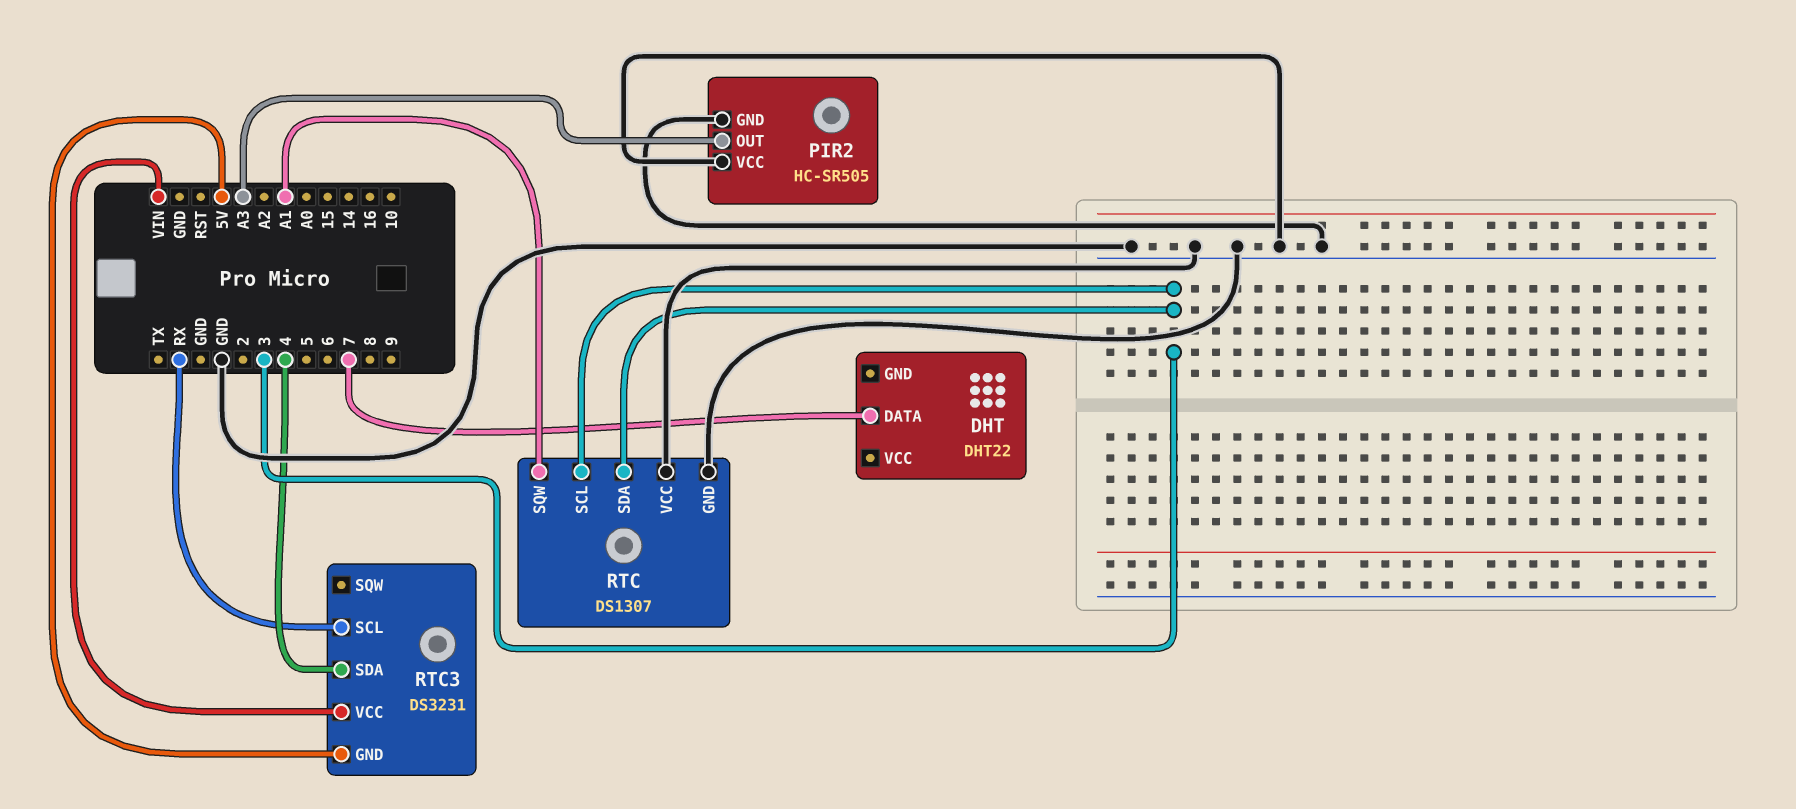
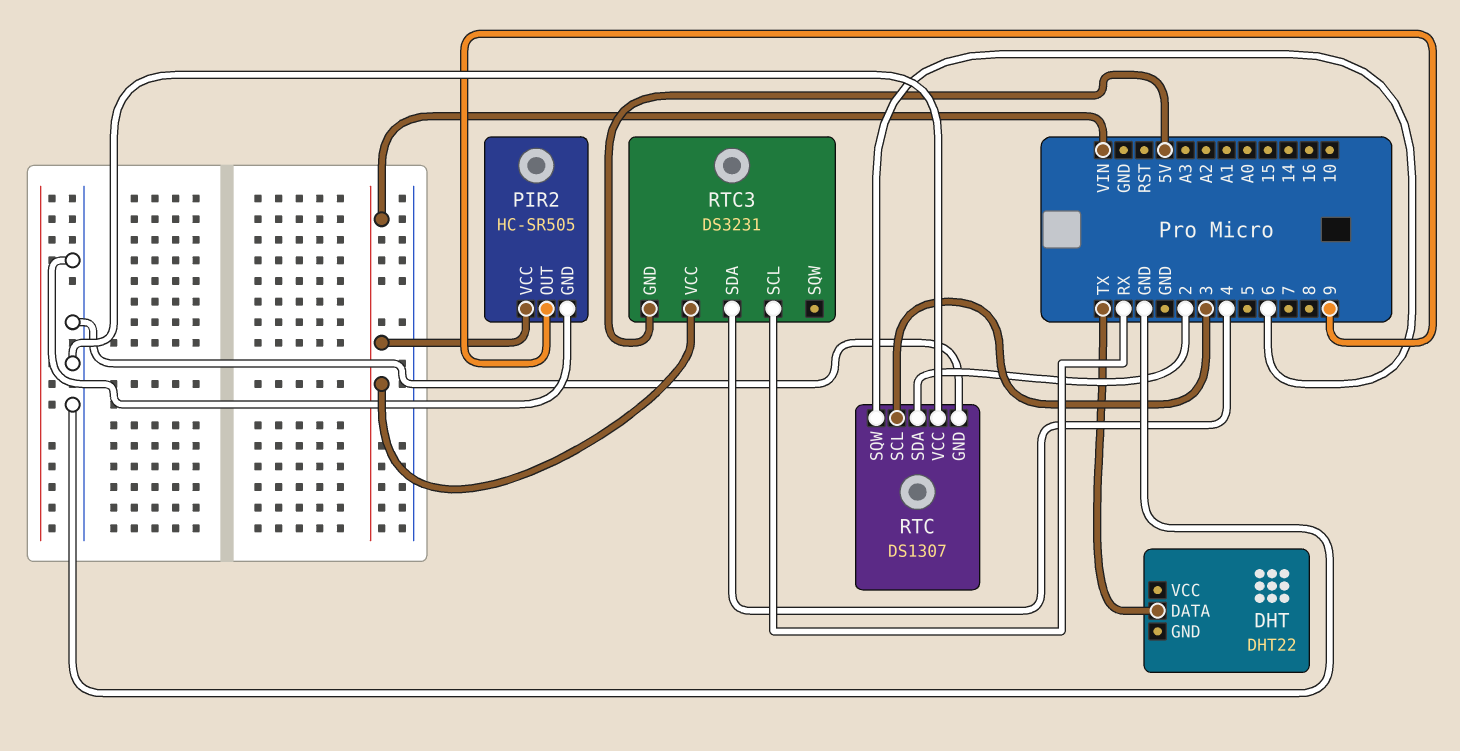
DHT pin DATA: 7 -> TX
PIR2 pin OUT: A3 -> 9
PIR2 pin VCC: GND -> VIN
RTC pin SDA: 3 -> 2
RTC pin SQW: A1 -> 6

